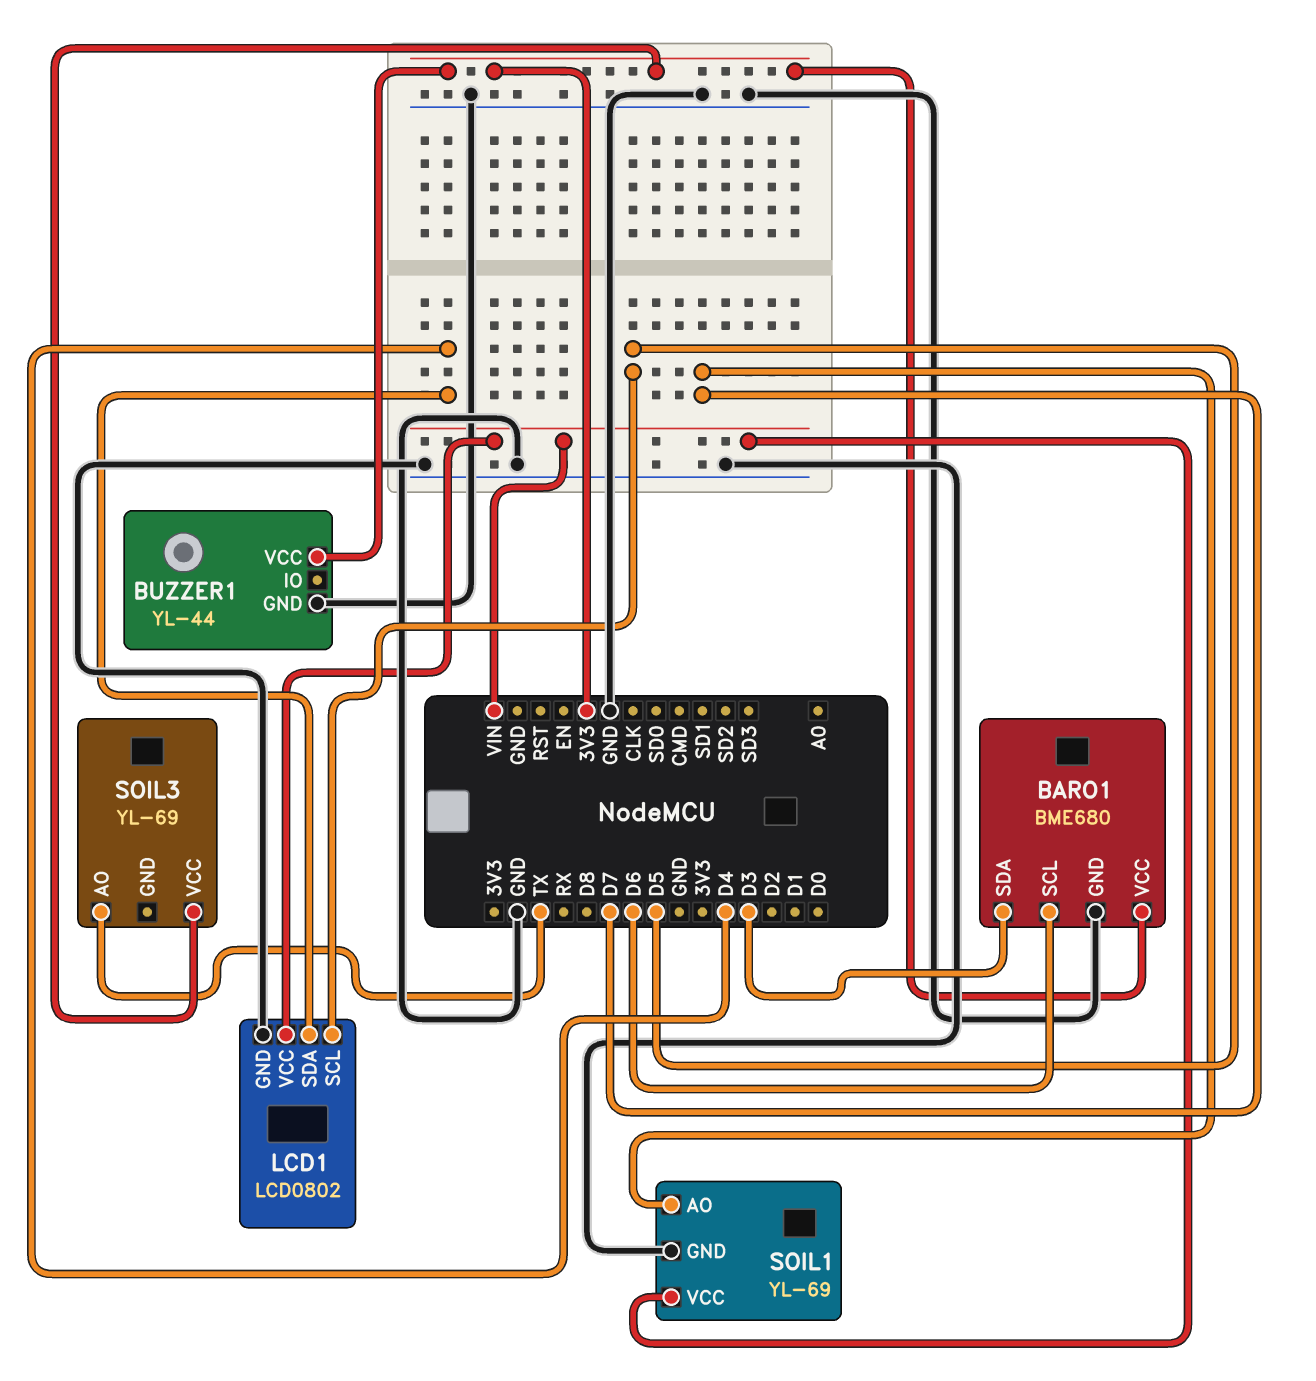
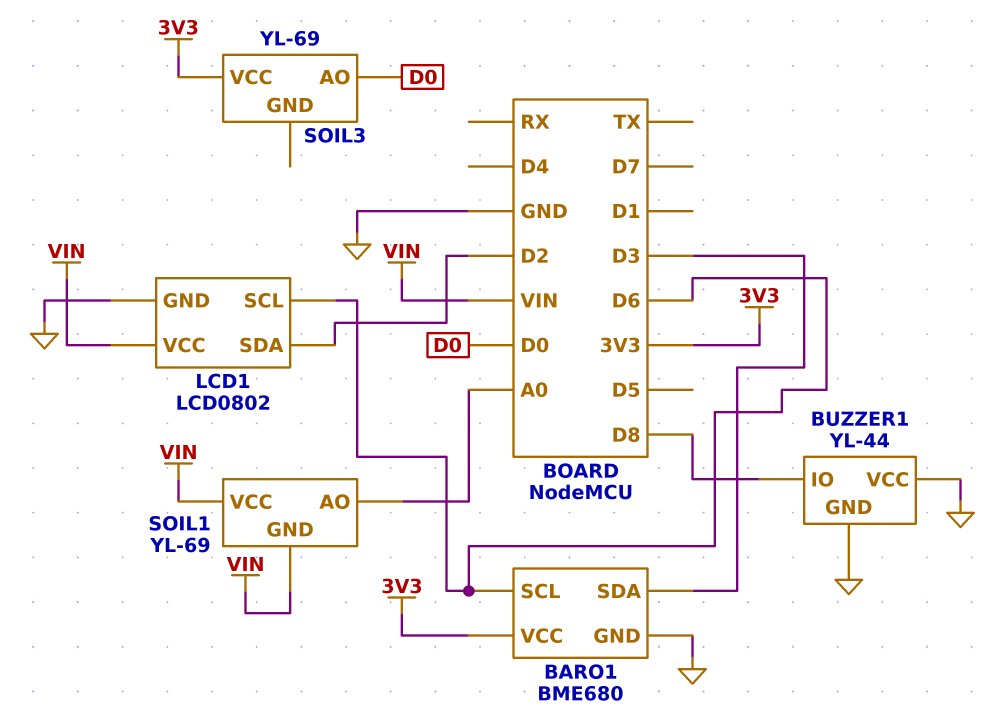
BUZZER1 pin IO: none -> D8
BUZZER1 pin VCC: 3V3 -> GND
LCD1 pin SCL: D5 -> D6
LCD1 pin SDA: D4 -> D2
SOIL1 pin AO: D7 -> A0
SOIL1 pin GND: GND -> VIN
SOIL3 pin AO: TX -> D0

